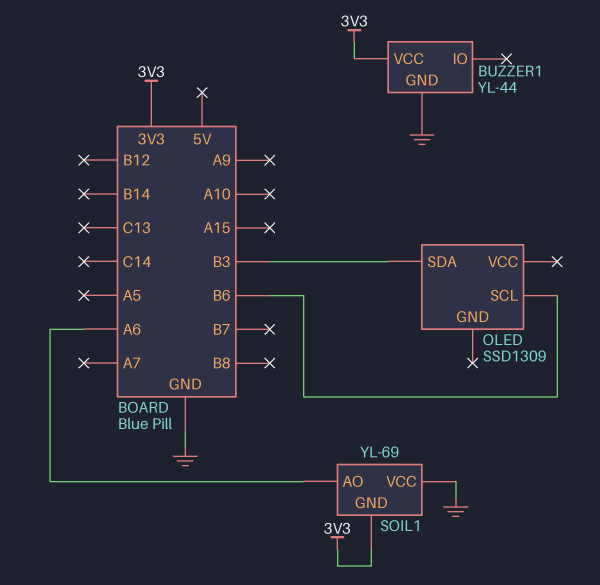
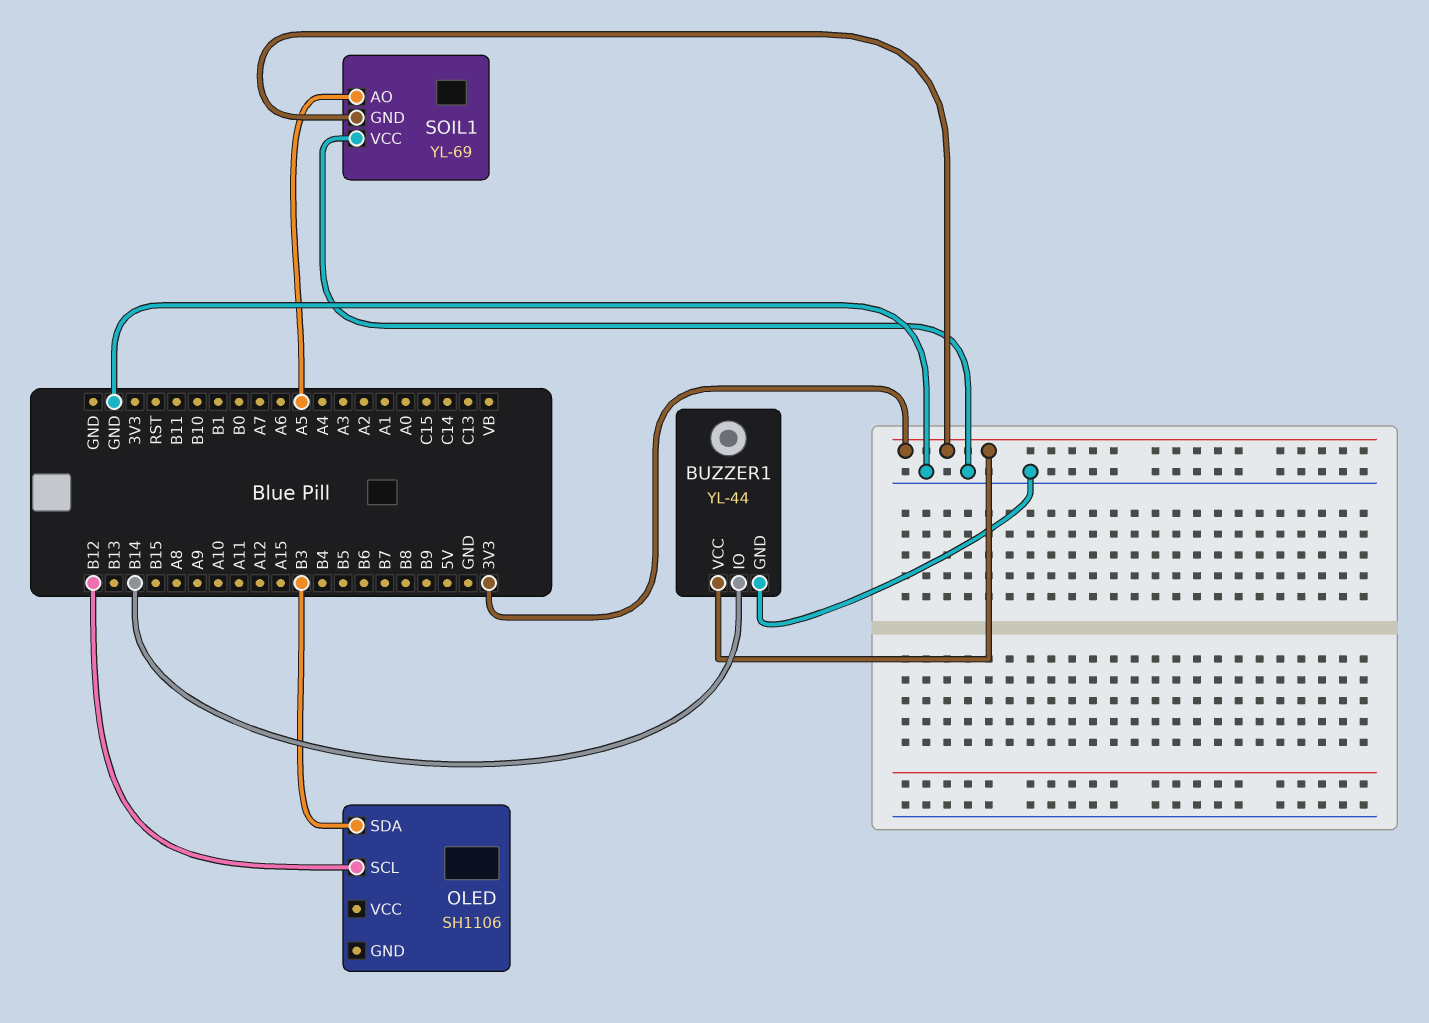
BUZZER1 pin IO: none -> B14
OLED: SSD1309 -> SH1106
OLED pin SCL: B6 -> B12
SOIL1 pin AO: A6 -> A5

